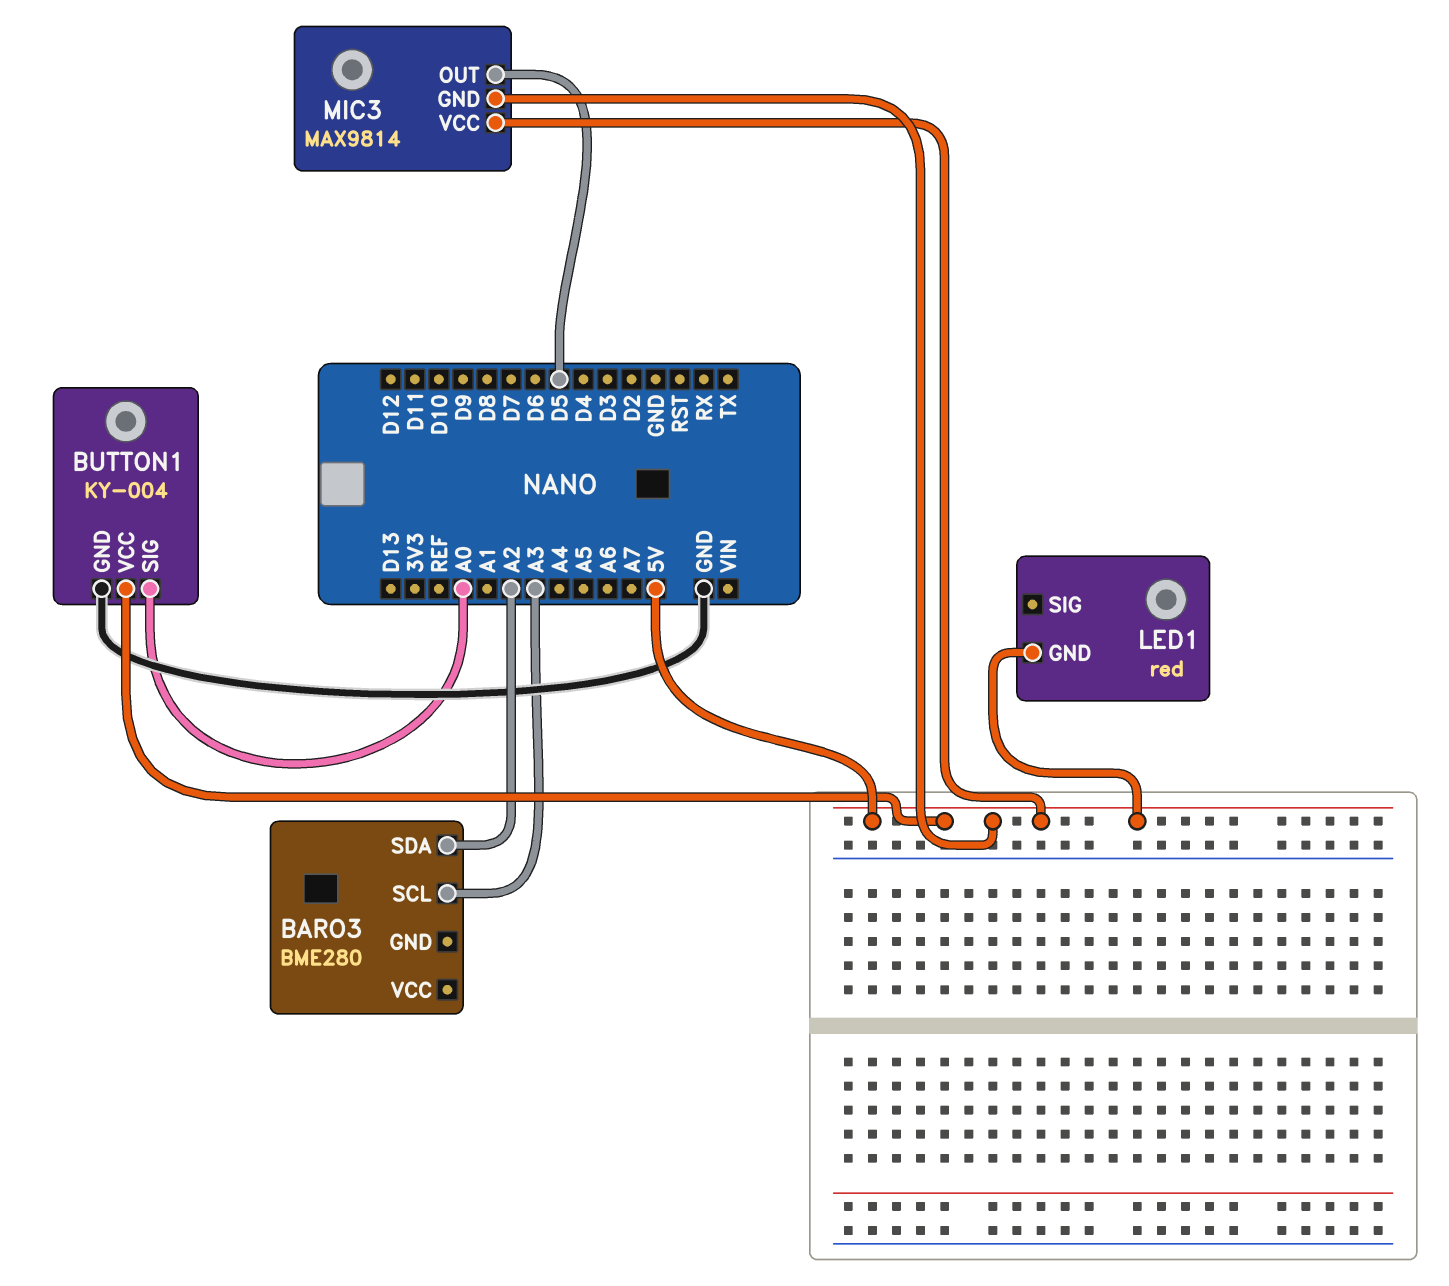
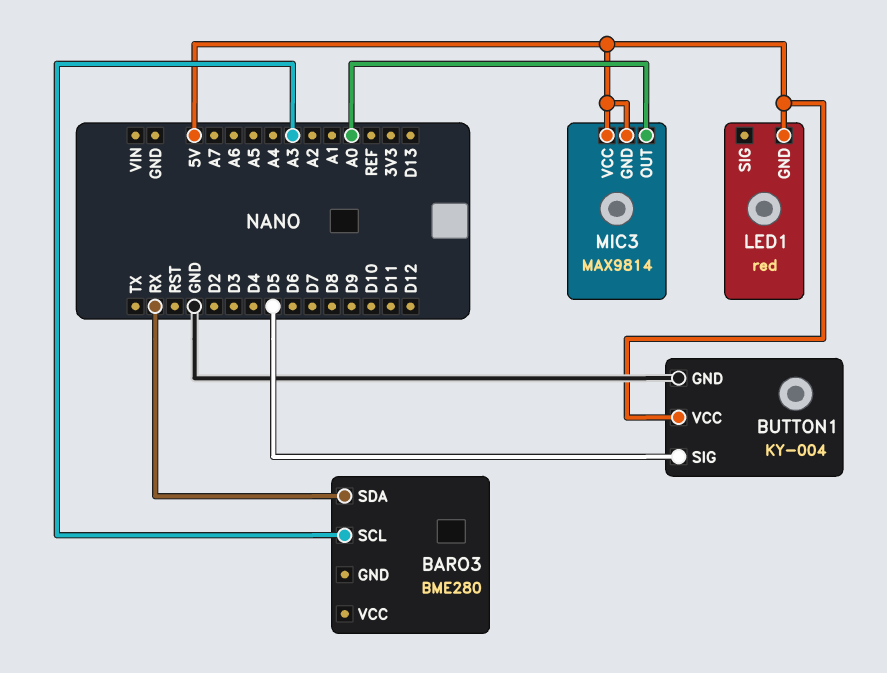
BARO3 pin SDA: A2 -> RX
BUTTON1 pin SIG: A0 -> D5
MIC3 pin OUT: D5 -> A0

